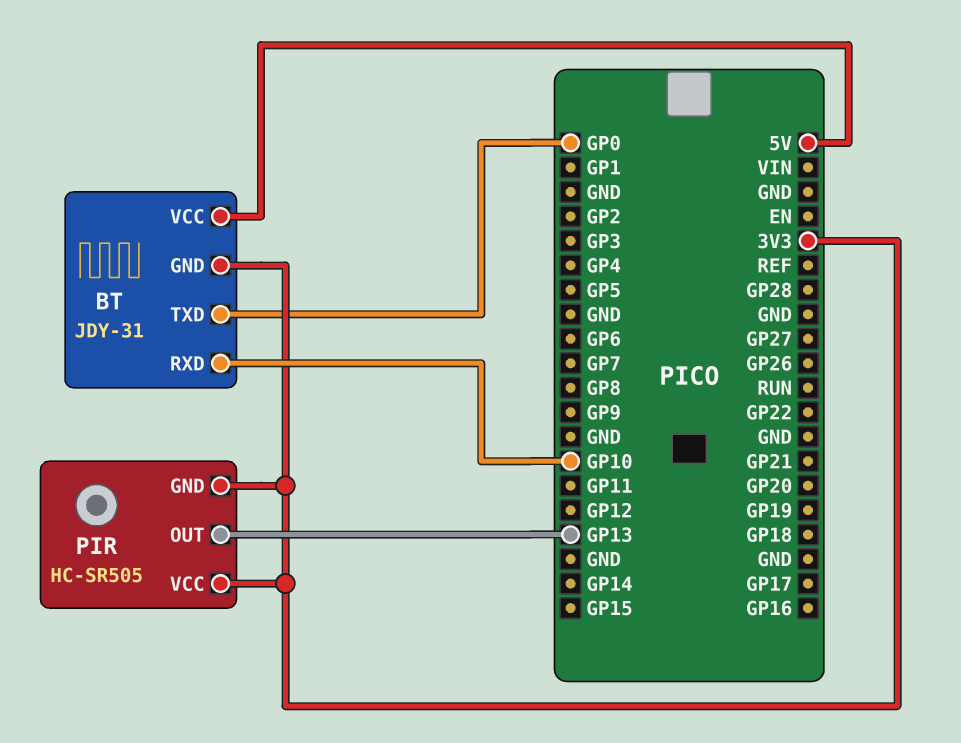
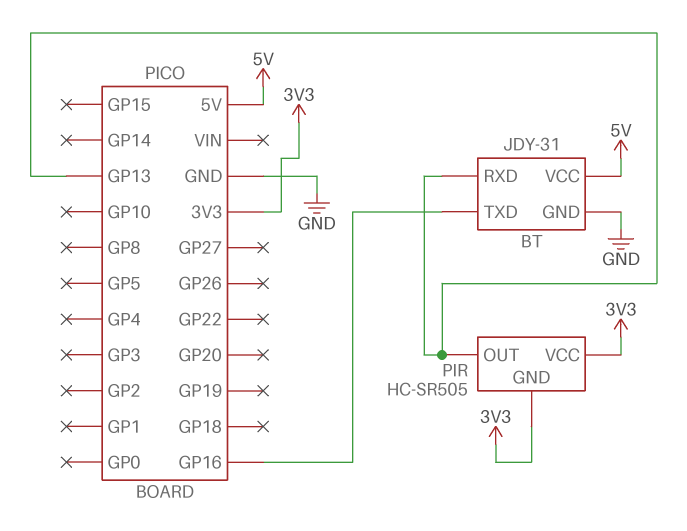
BT pin GND: 3V3 -> GND
BT pin RXD: GP10 -> GP13
BT pin TXD: GP0 -> GP16

